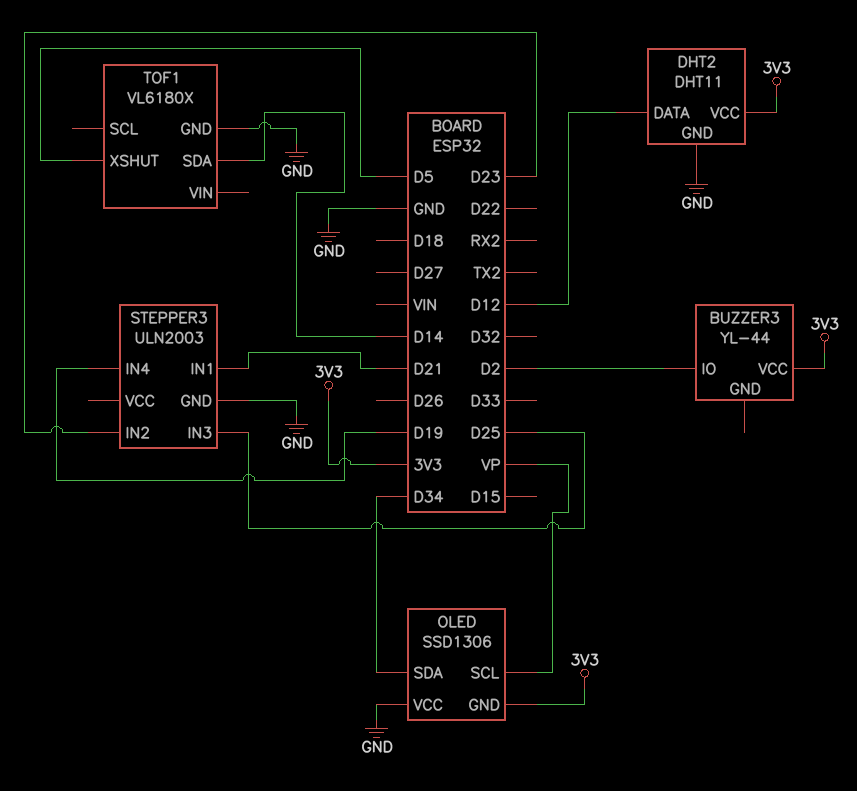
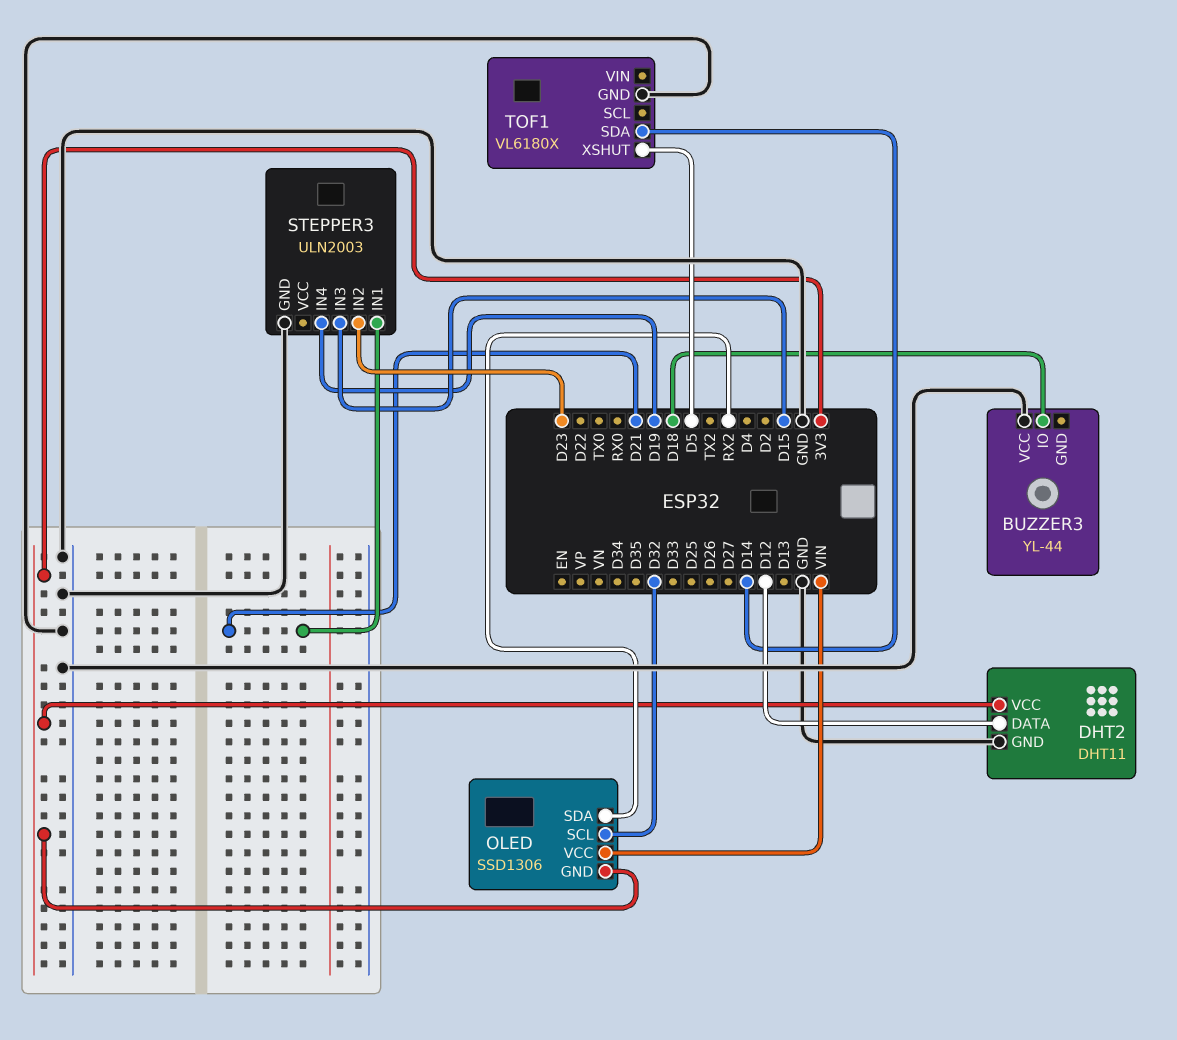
BUZZER3 pin IO: D2 -> D18
BUZZER3 pin VCC: 3V3 -> GND
OLED pin SCL: VP -> D32
OLED pin SDA: D34 -> RX2
OLED pin VCC: GND -> VIN
STEPPER3 pin IN3: D25 -> D15

